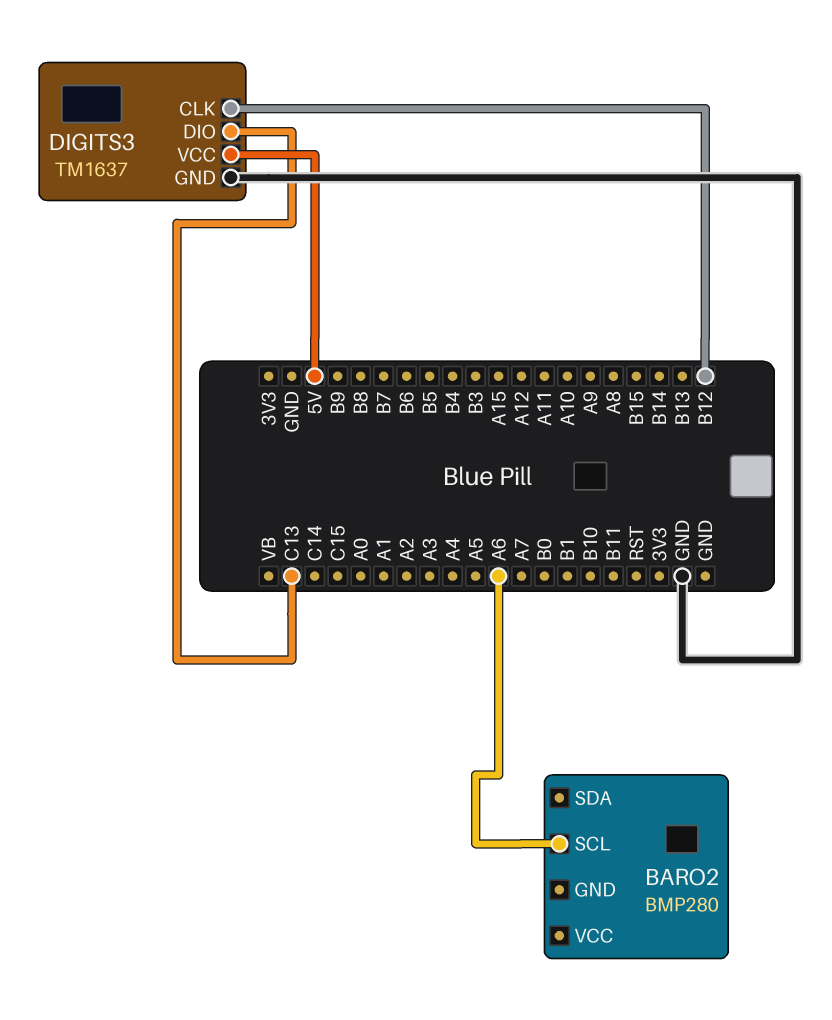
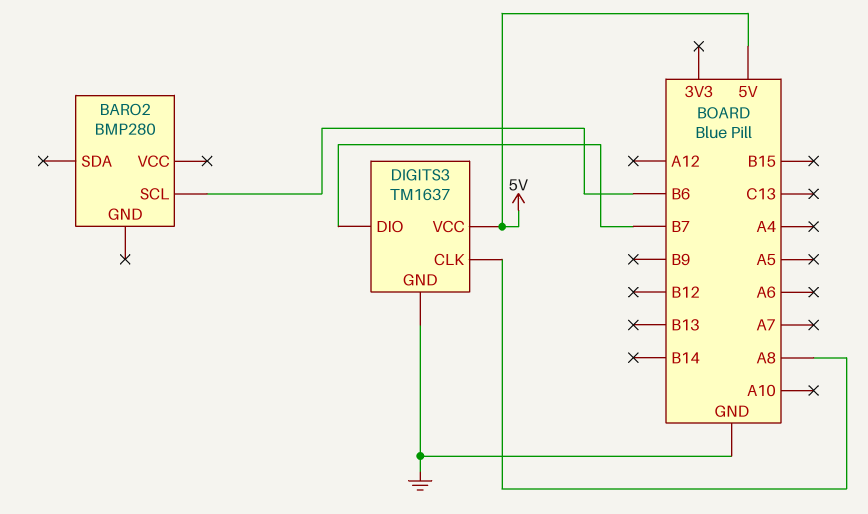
BARO2 pin SCL: A6 -> B6
DIGITS3 pin CLK: B12 -> A8
DIGITS3 pin DIO: C13 -> B7

